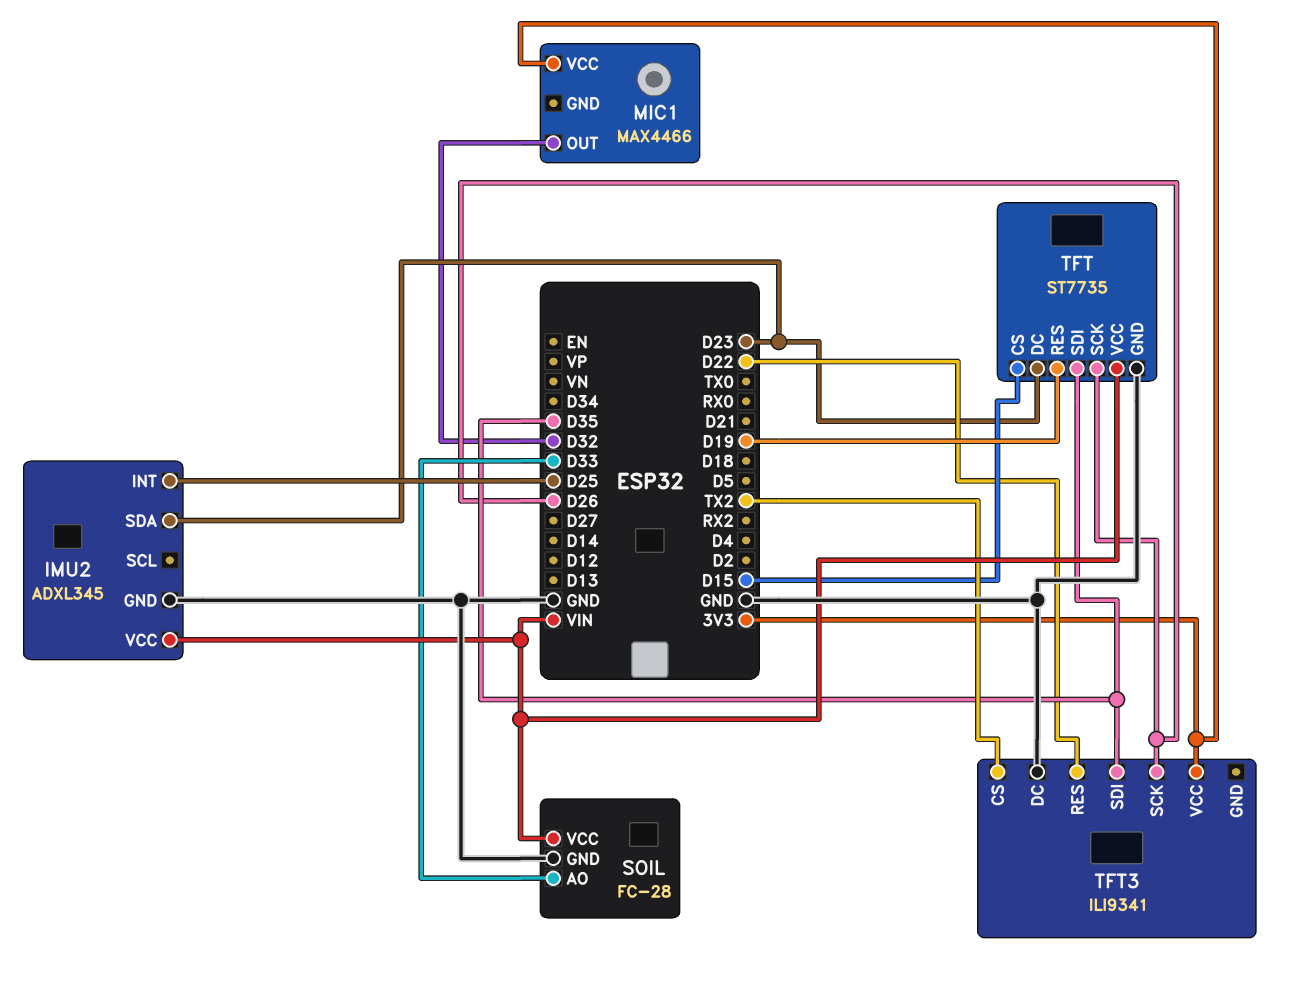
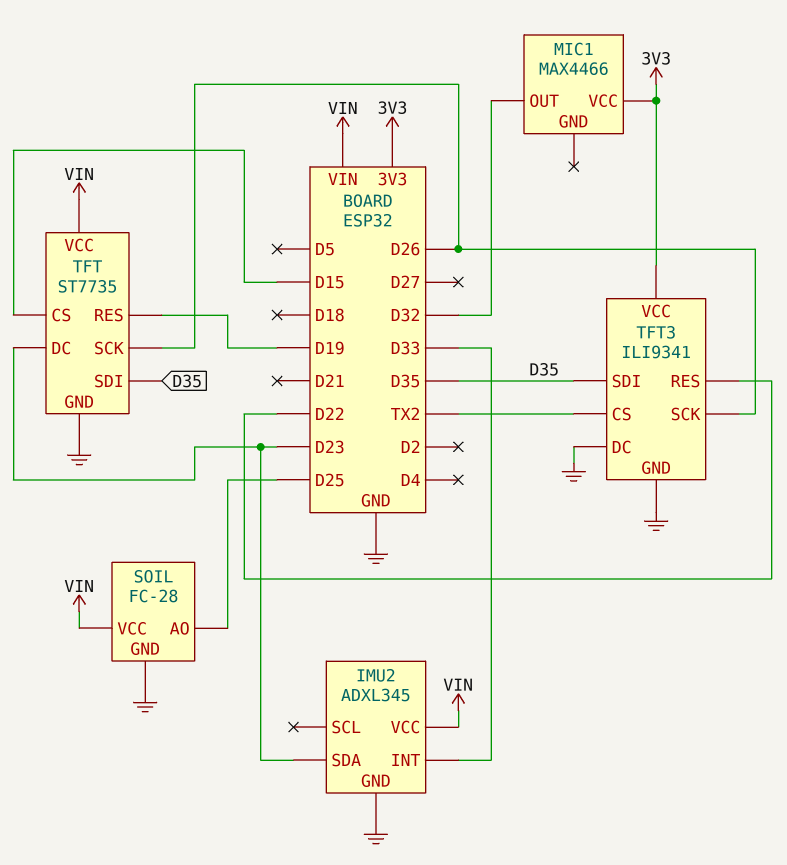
IMU2 pin INT: D25 -> D33
SOIL pin AO: D33 -> D25
TFT3 pin GND: none -> GND

